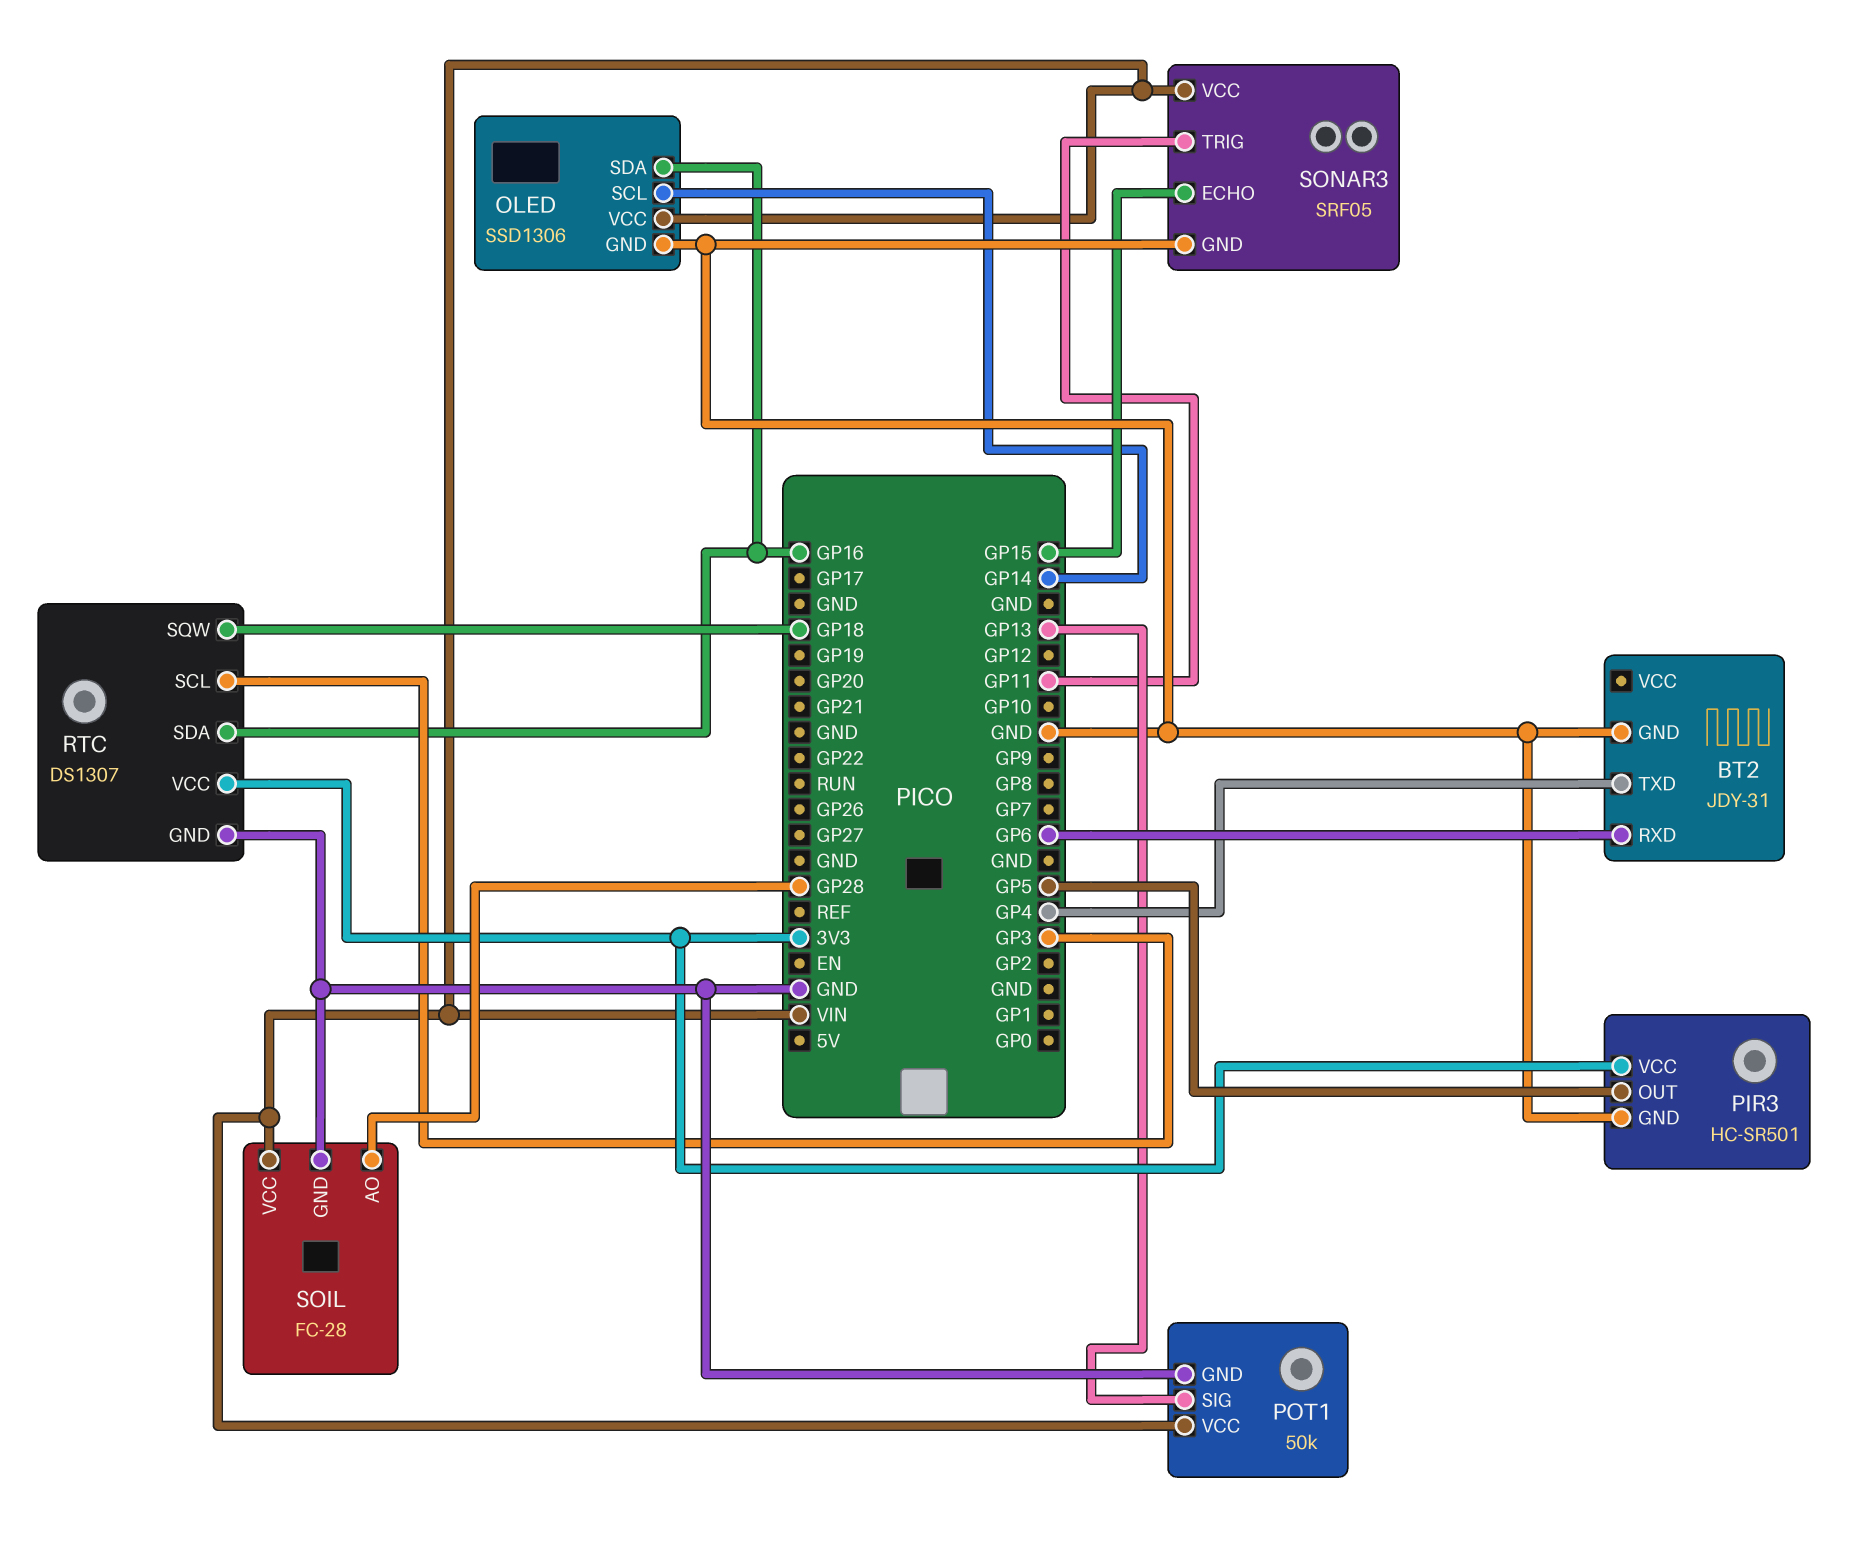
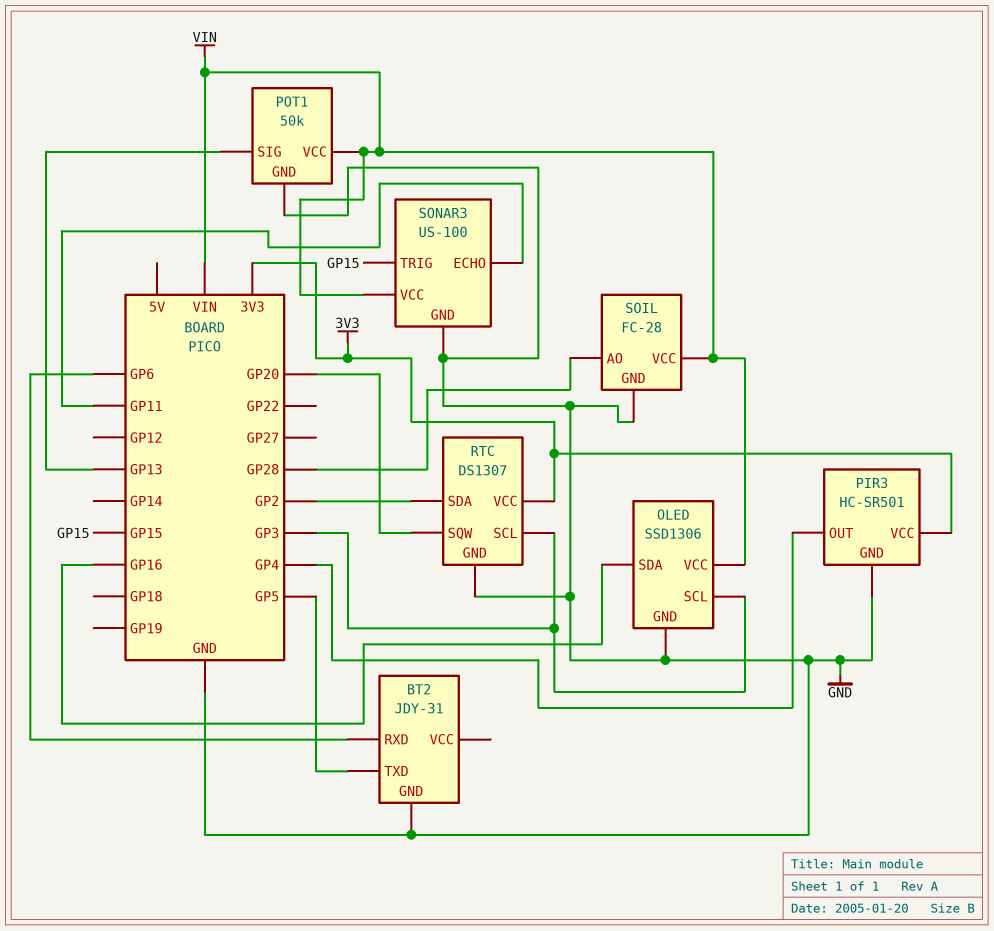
BT2 pin TXD: GP4 -> GP5
OLED pin SCL: GP14 -> GP3
PIR3 pin OUT: GP5 -> GP4
RTC pin SDA: GP16 -> GP2
RTC pin SQW: GP18 -> GP20
SONAR3: SRF05 -> US-100
SONAR3 pin ECHO: GP15 -> GP11
SONAR3 pin TRIG: GP11 -> GP15

